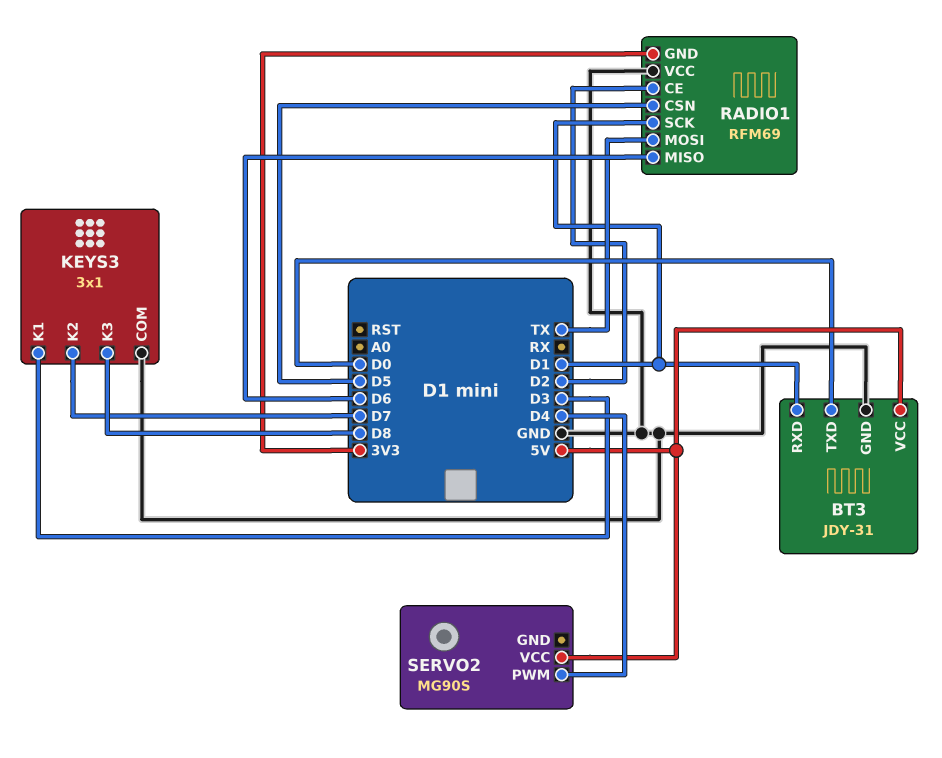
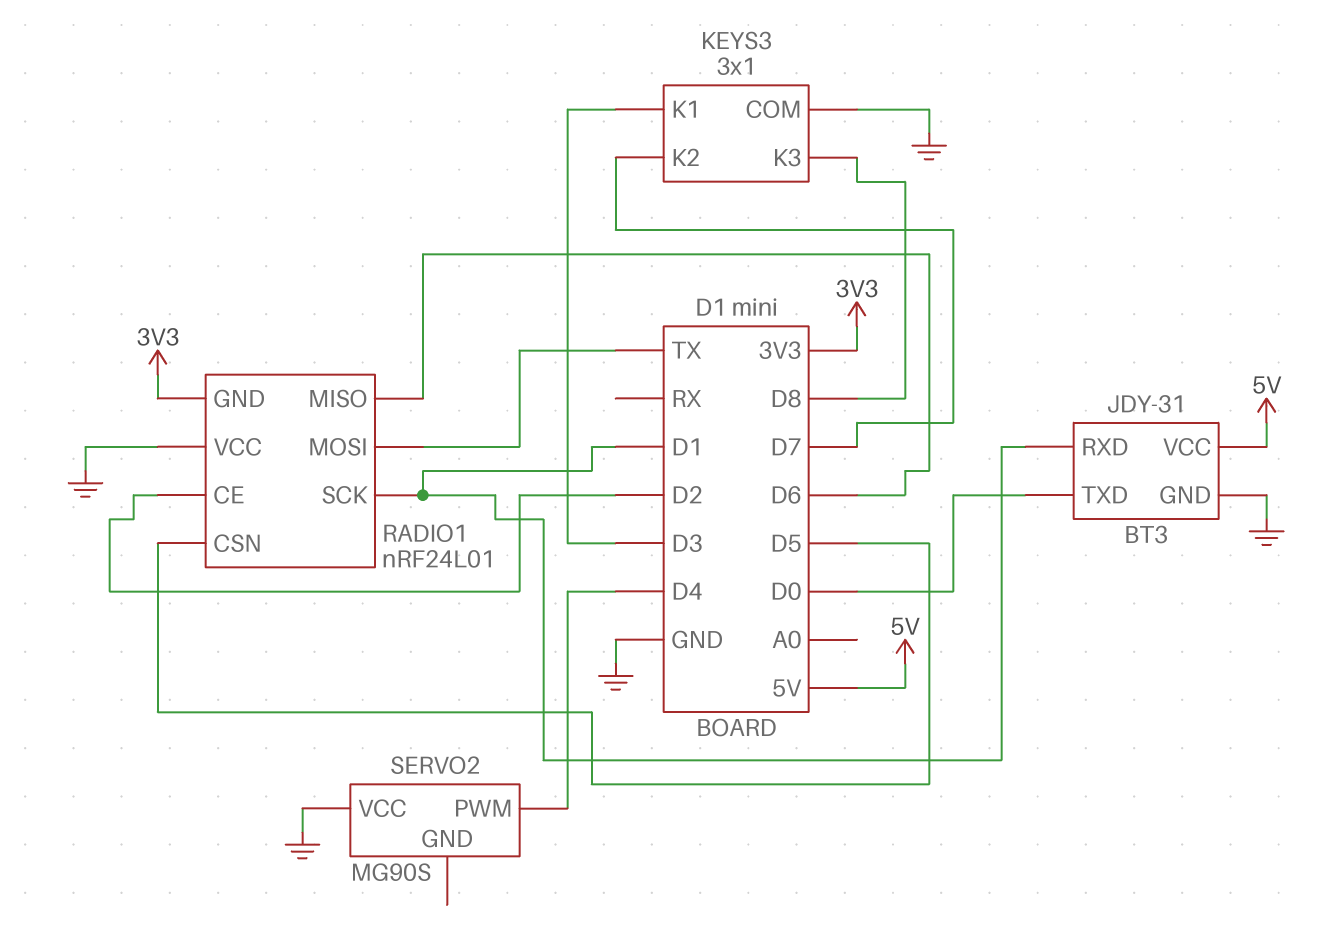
RADIO1: RFM69 -> nRF24L01
SERVO2 pin VCC: 5V -> GND

